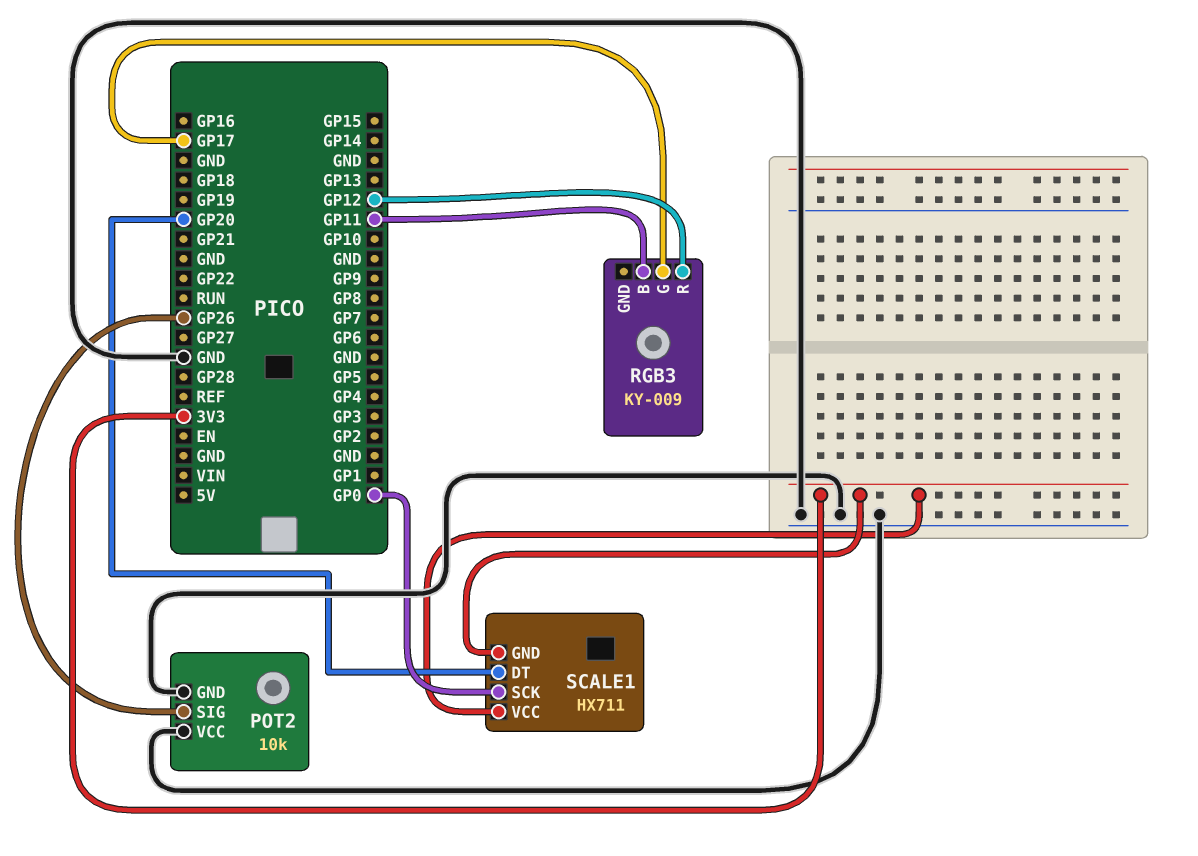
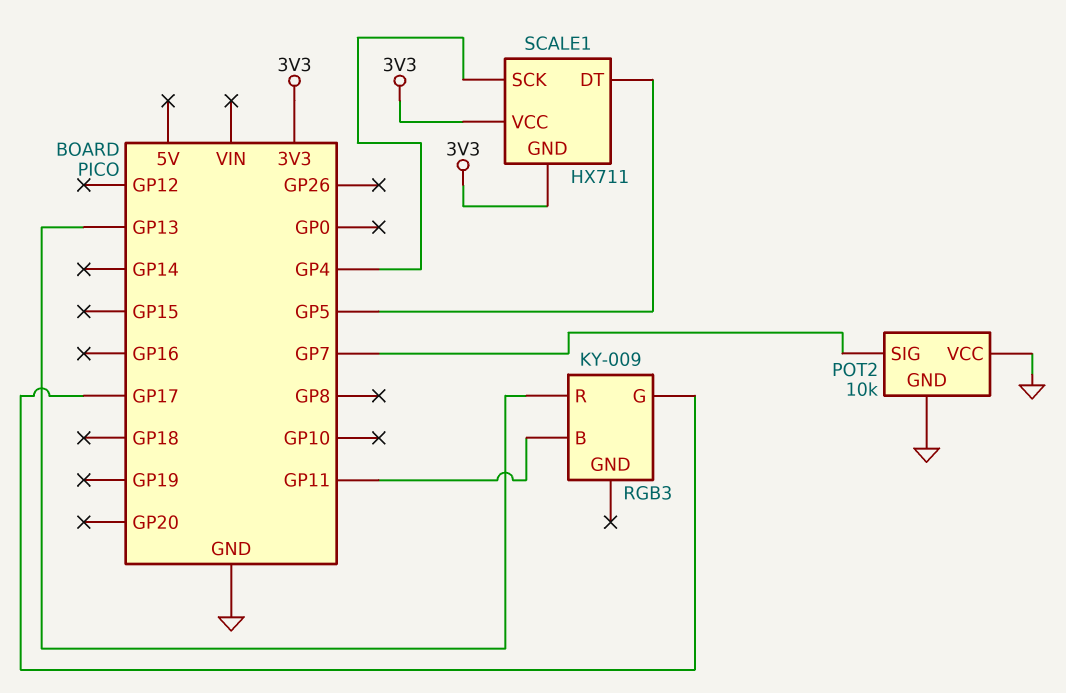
POT2 pin SIG: GP26 -> GP7
RGB3 pin R: GP12 -> GP13
SCALE1 pin DT: GP20 -> GP5
SCALE1 pin SCK: GP0 -> GP4

